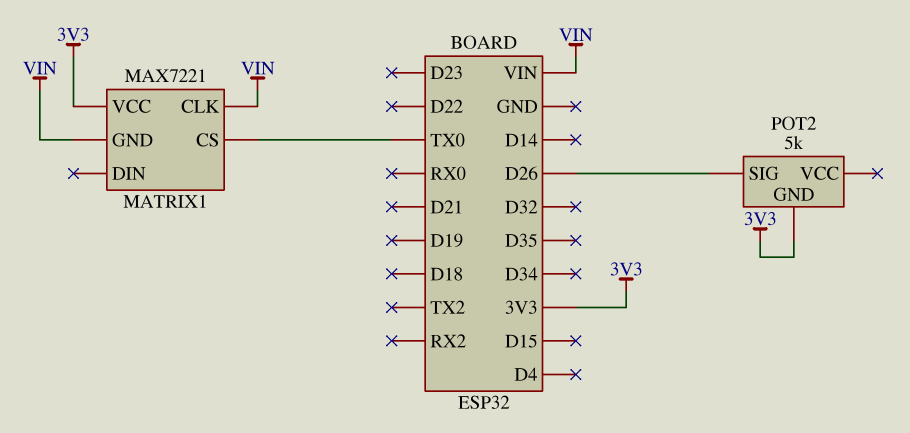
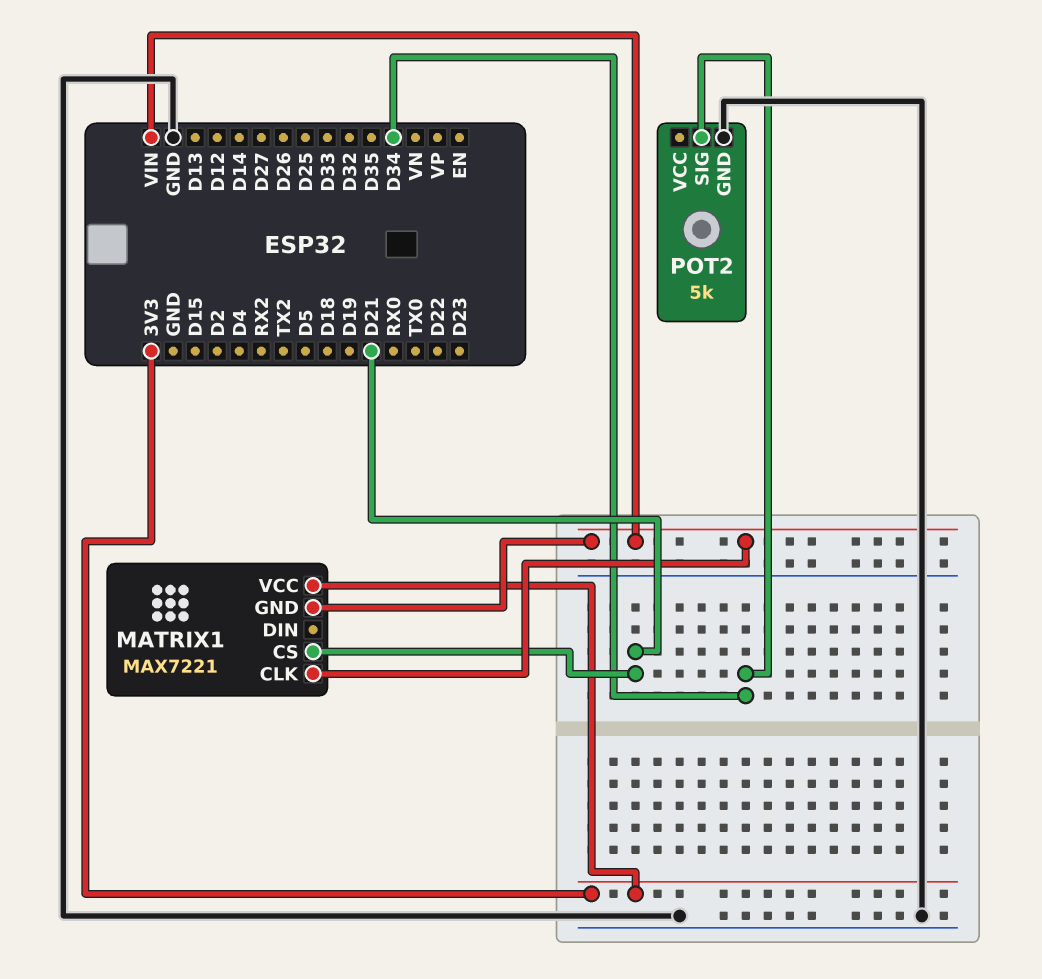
MATRIX1 pin CS: TX0 -> D21
POT2 pin GND: 3V3 -> GND
POT2 pin SIG: D26 -> D34

